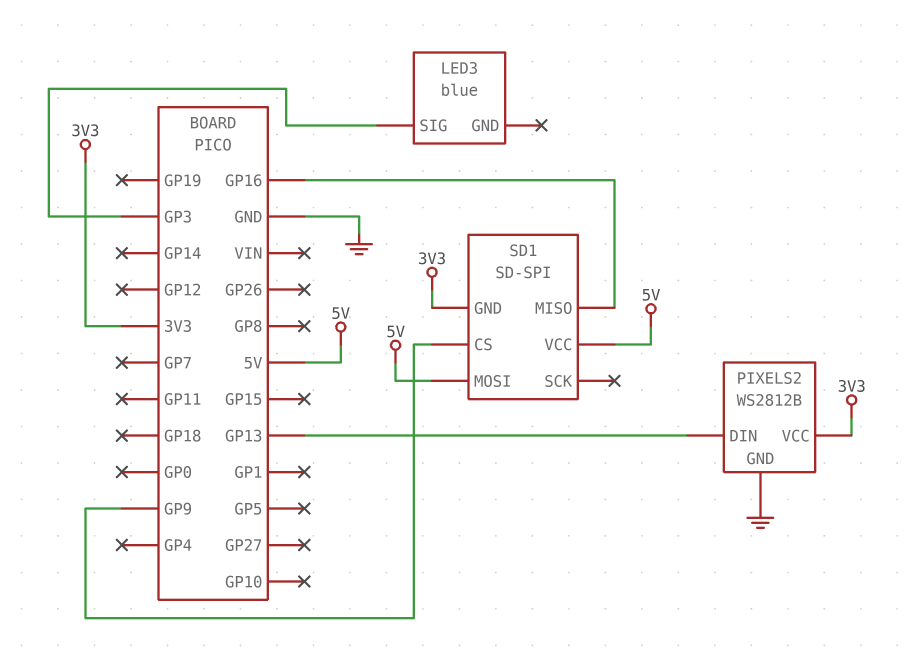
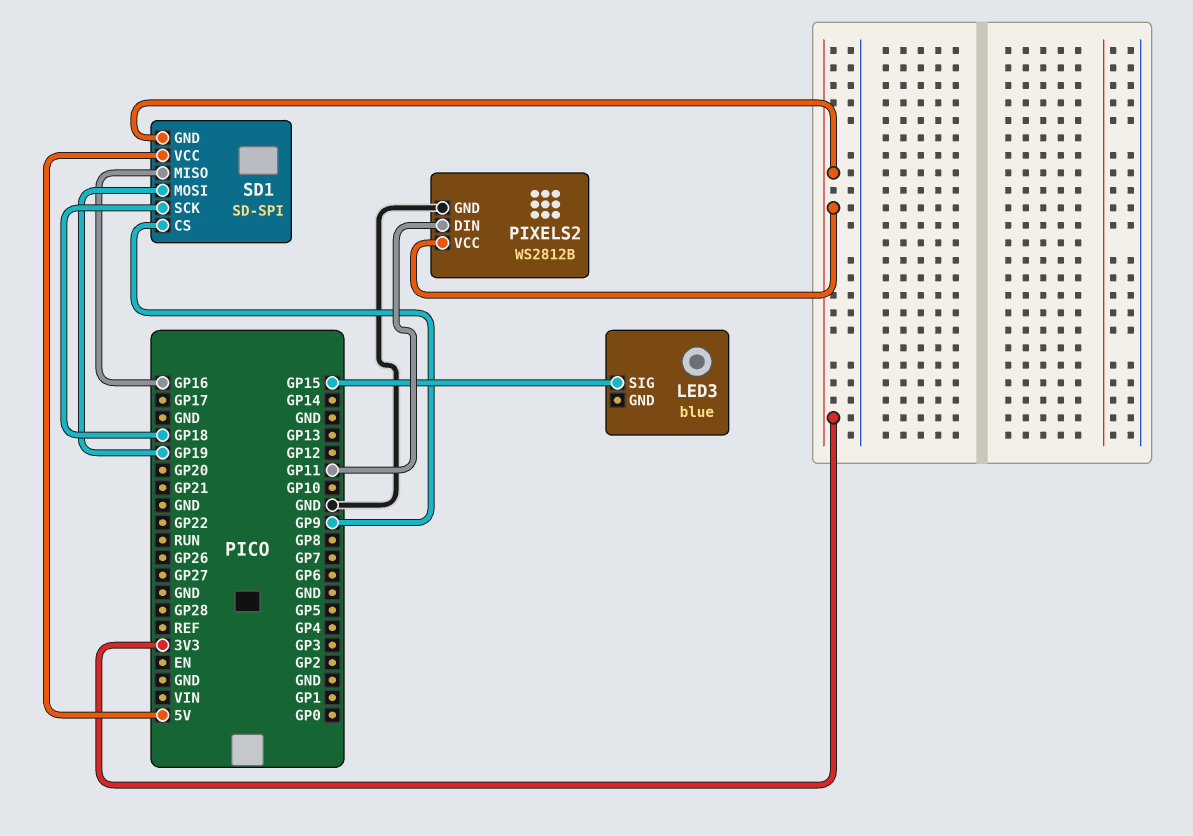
LED3 pin SIG: GP3 -> GP15
PIXELS2 pin DIN: GP13 -> GP11
SD1 pin MOSI: 5V -> GP19
SD1 pin SCK: none -> GP18

